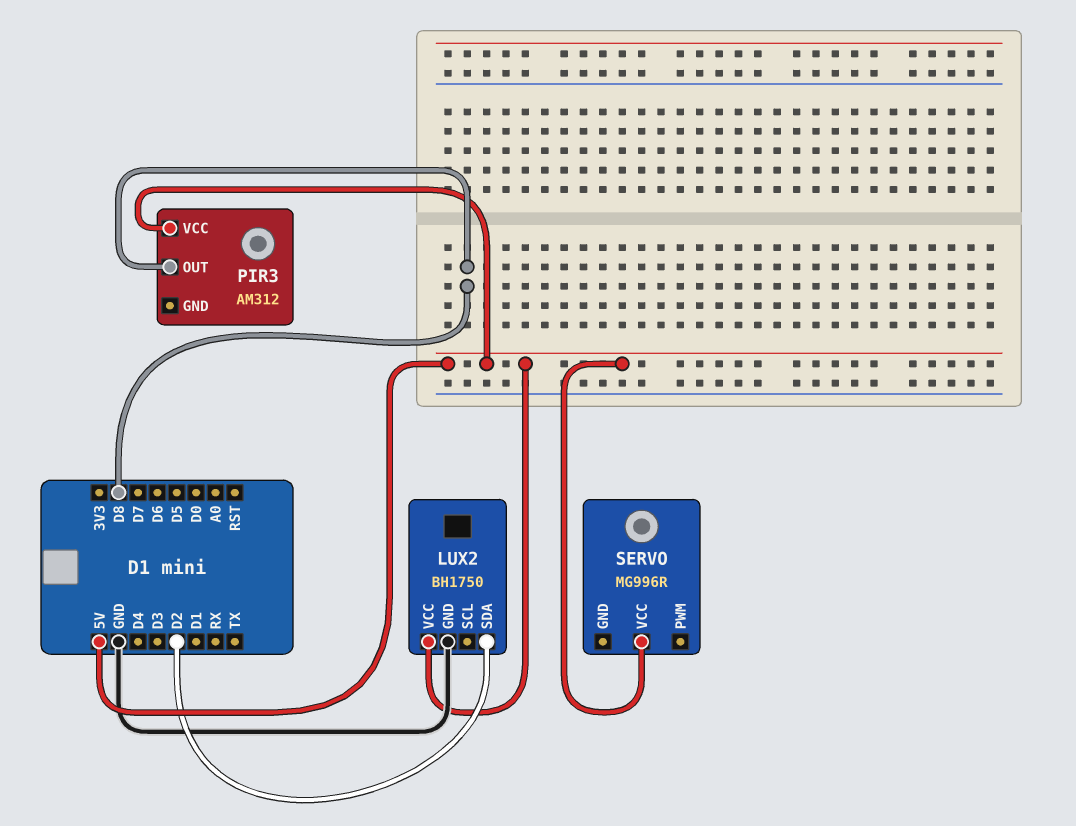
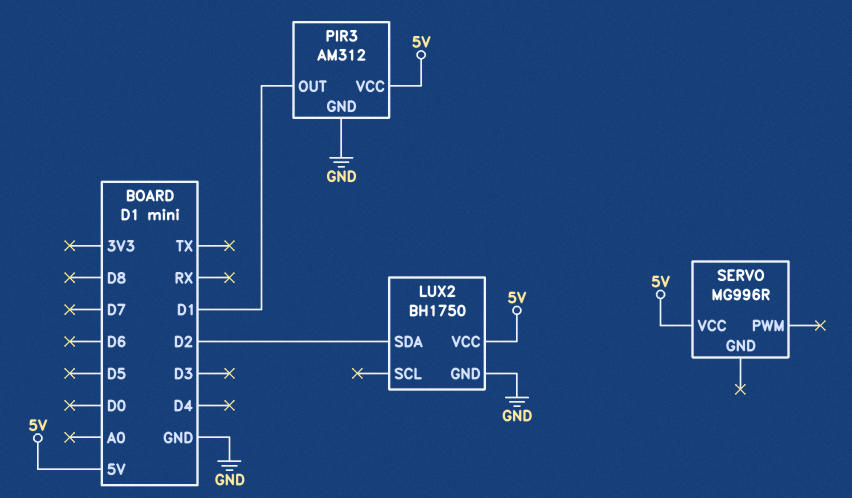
PIR3 pin GND: none -> GND
PIR3 pin OUT: D8 -> D1

